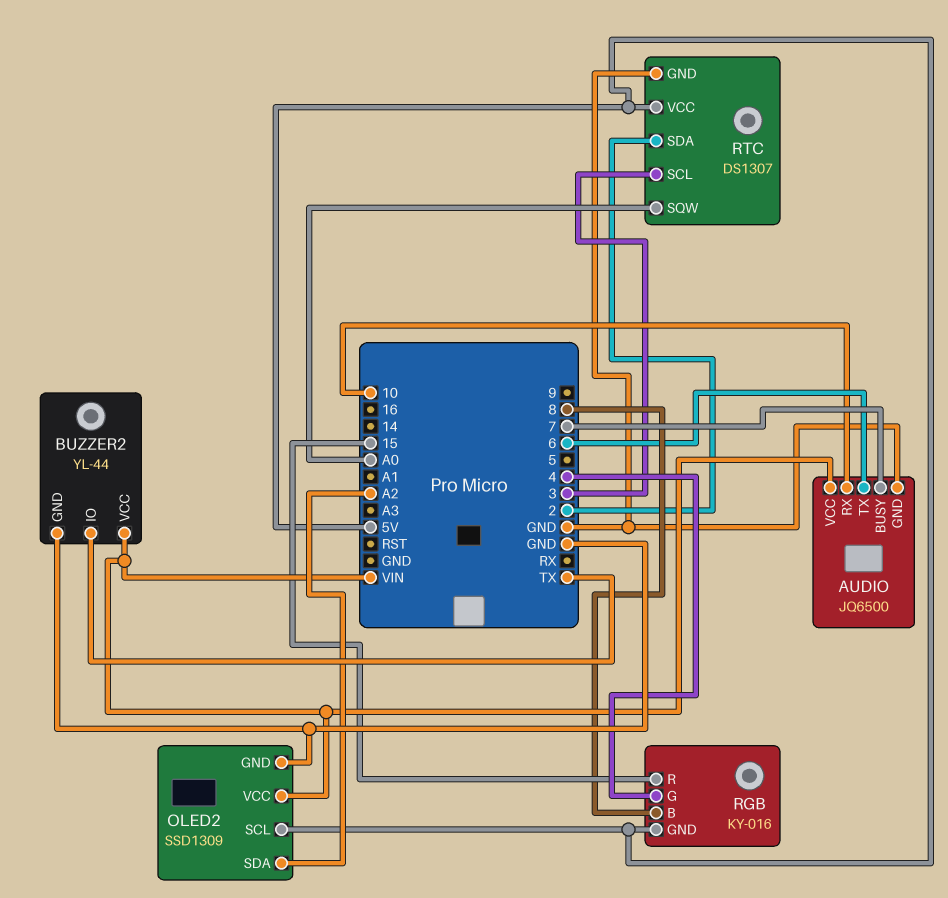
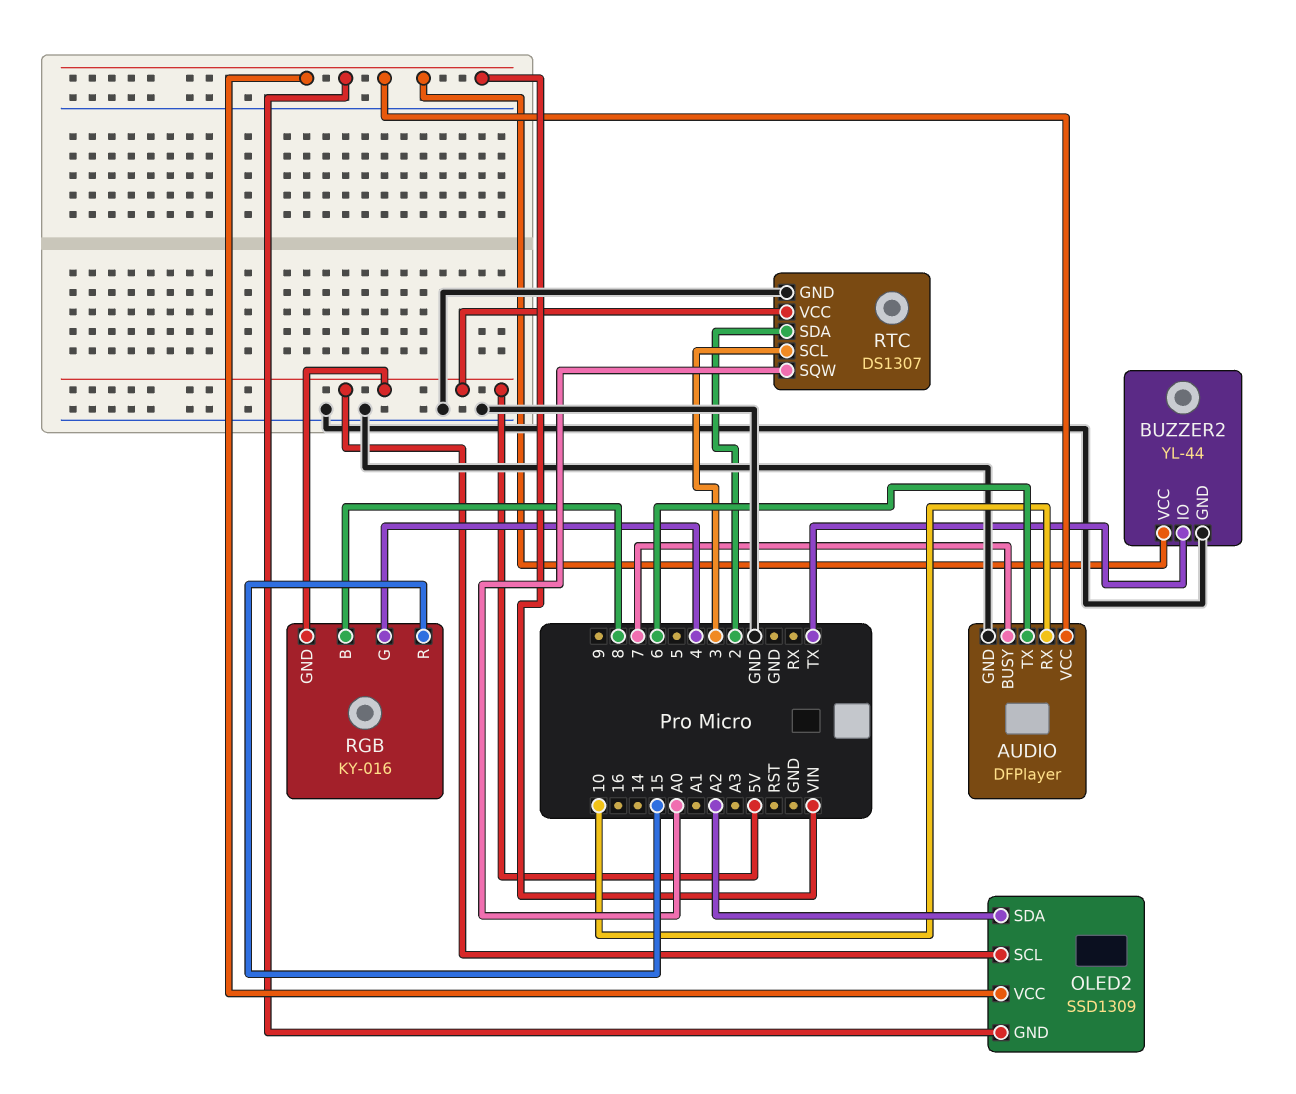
AUDIO: JQ6500 -> DFPlayer
OLED2 pin GND: GND -> VIN

